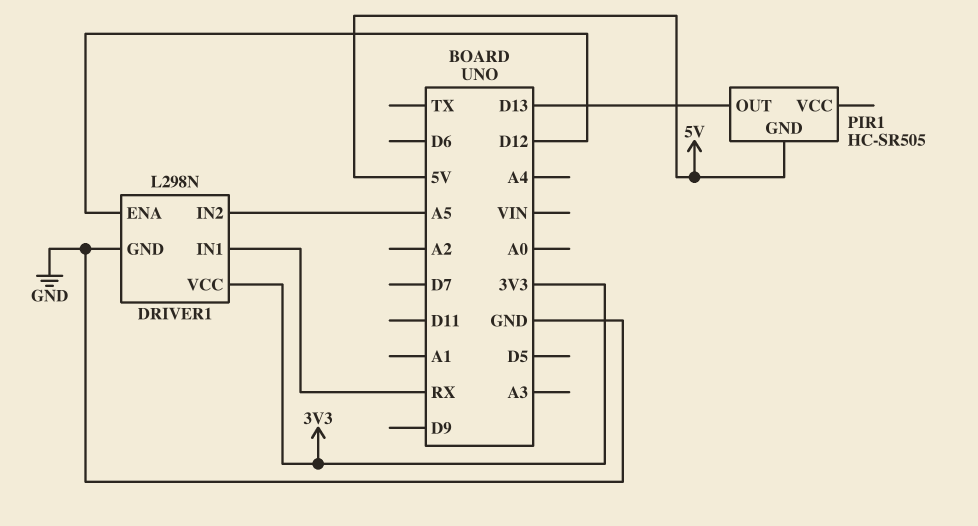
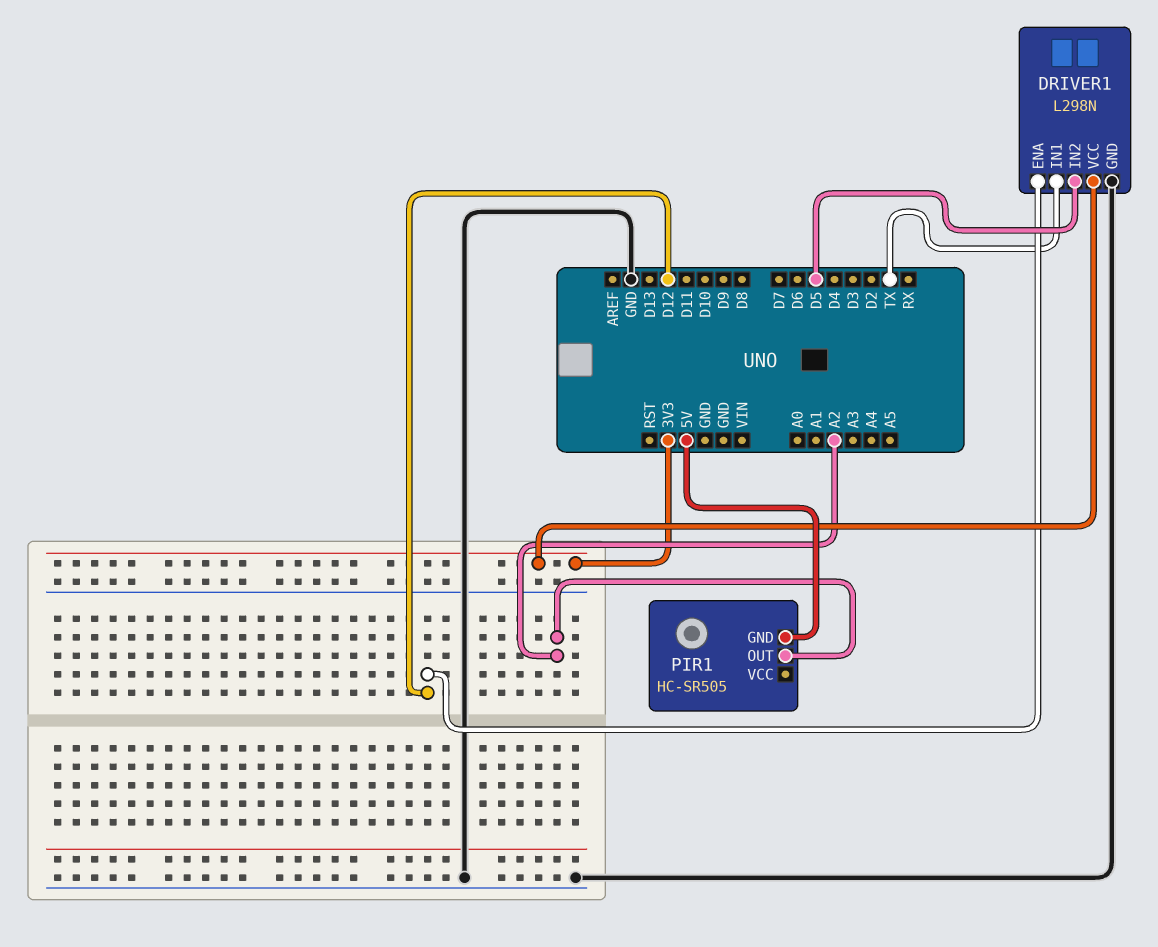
DRIVER1 pin IN1: RX -> TX
DRIVER1 pin IN2: A5 -> D5
PIR1 pin OUT: D13 -> A2

